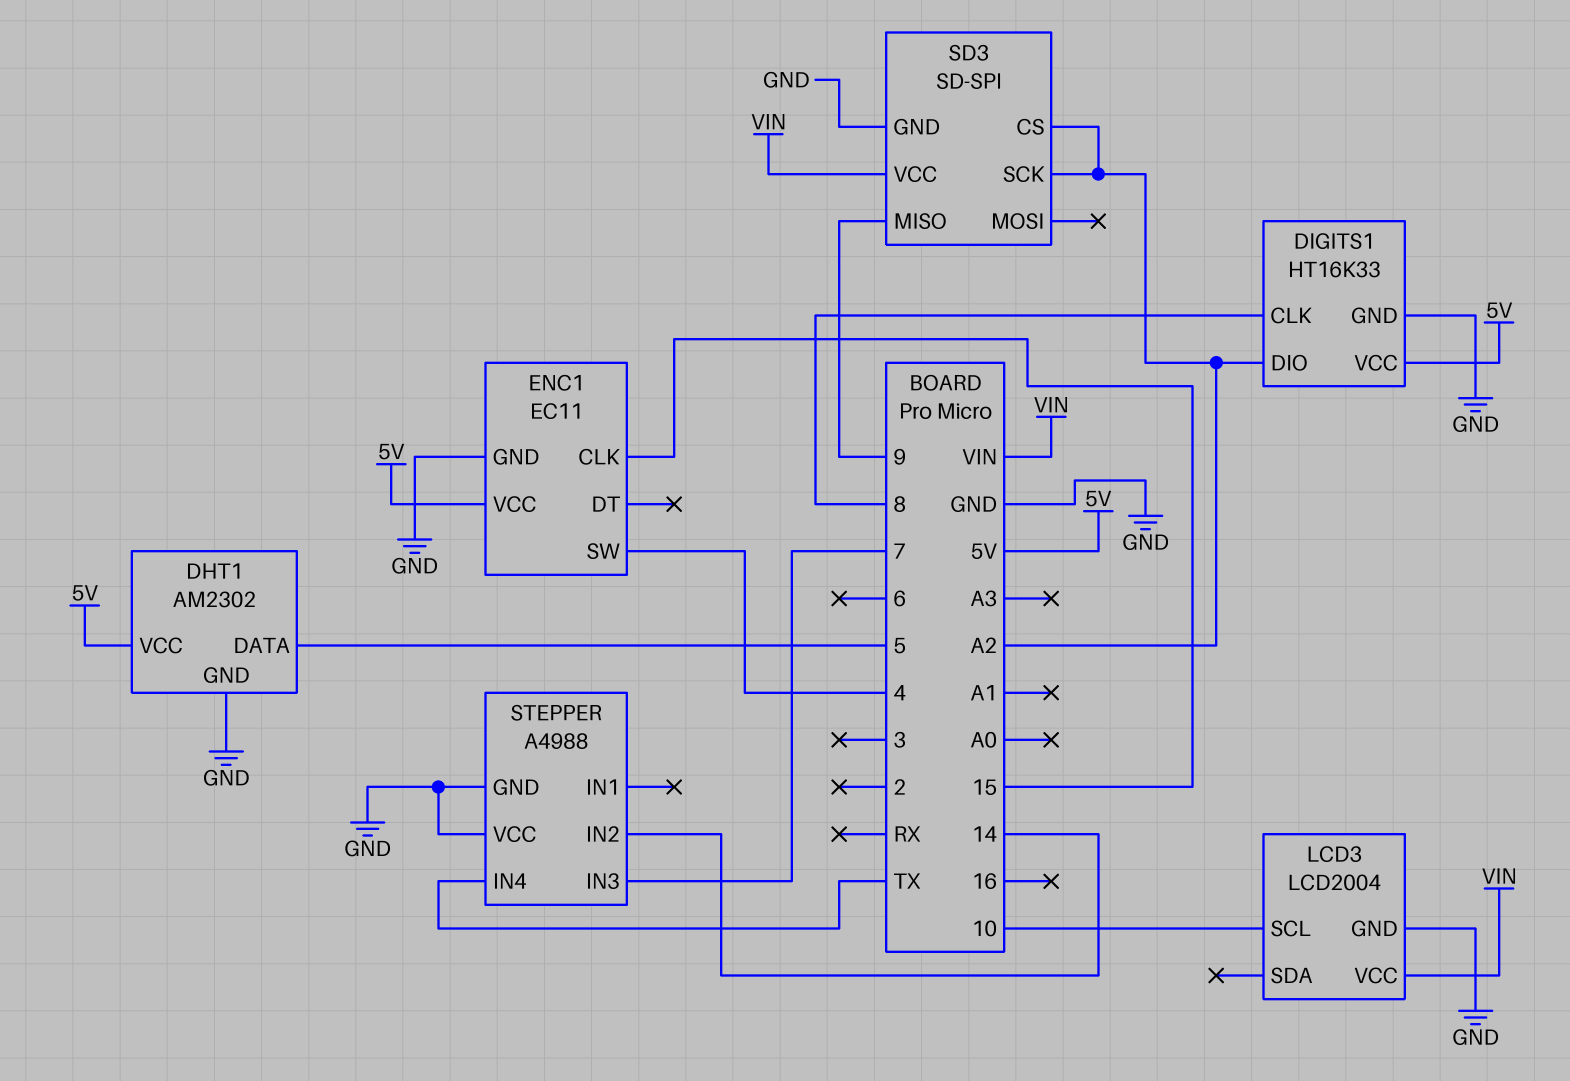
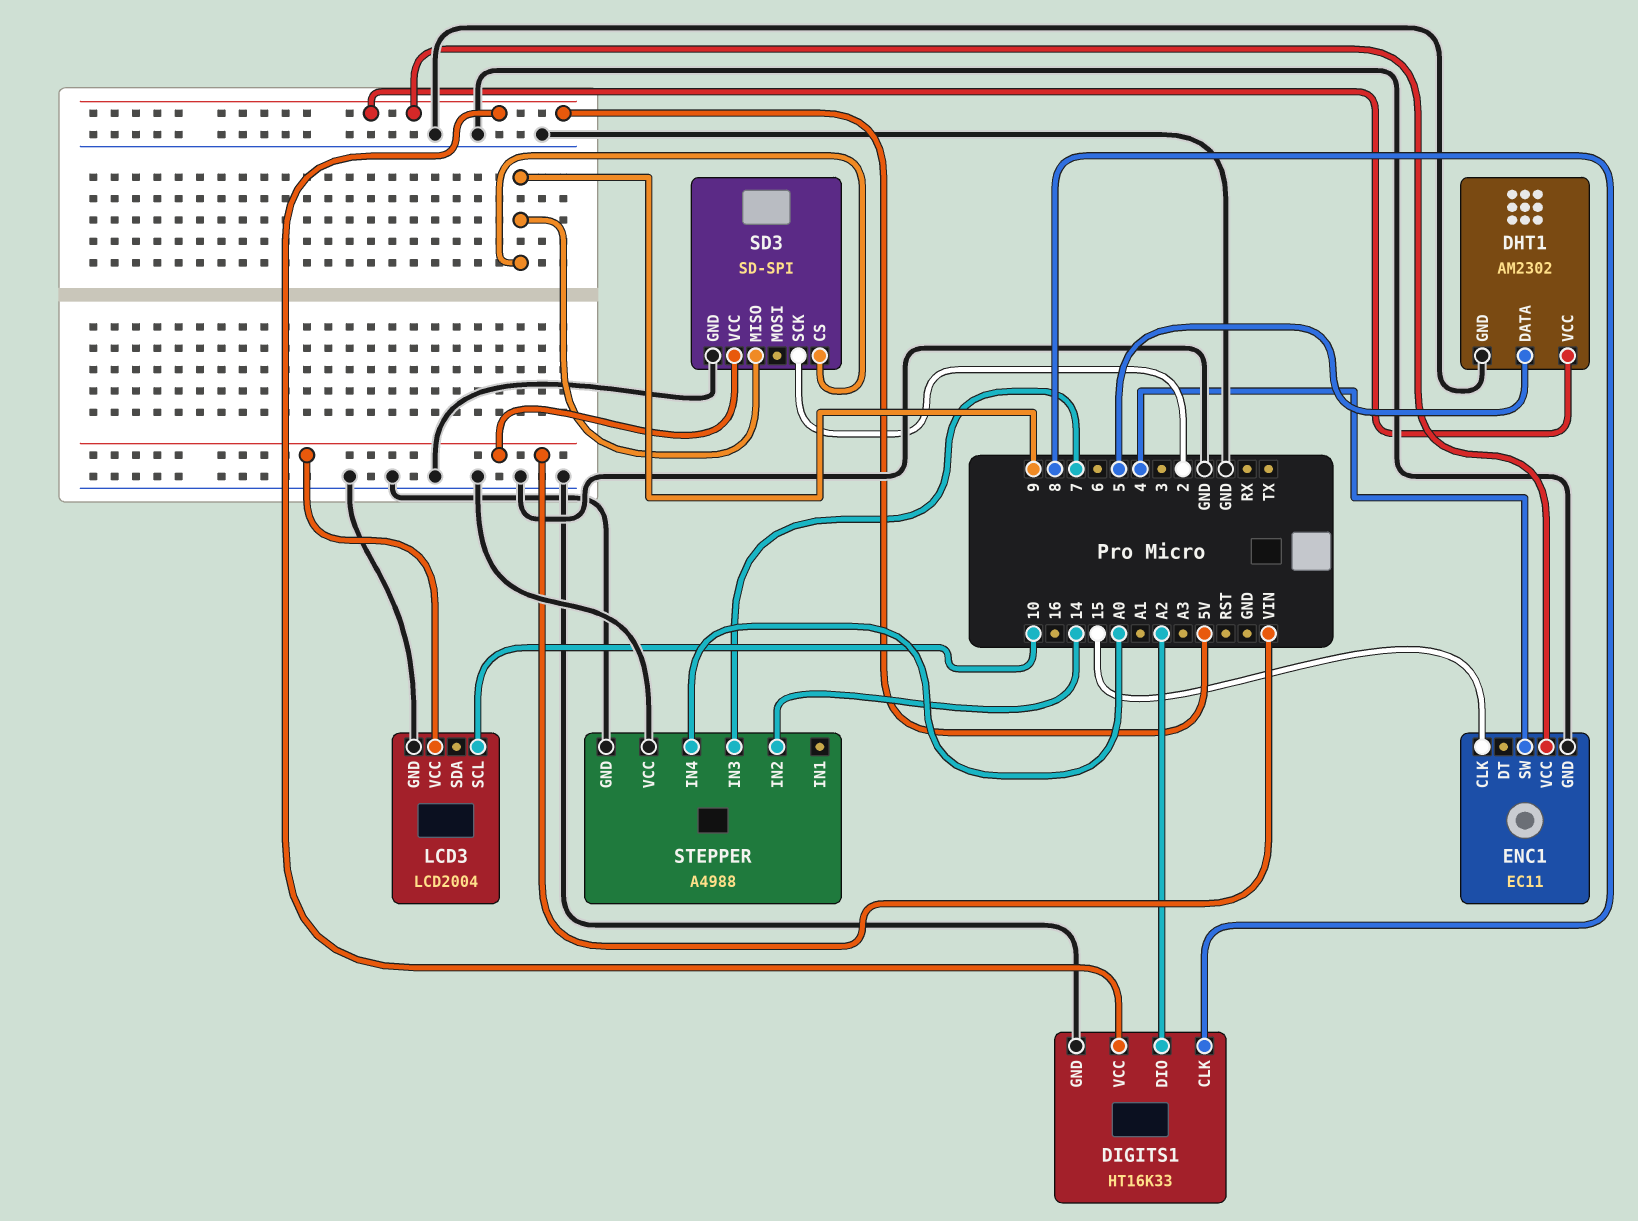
SD3 pin CS: A2 -> 9
SD3 pin SCK: A2 -> 2
STEPPER pin IN4: TX -> A0

